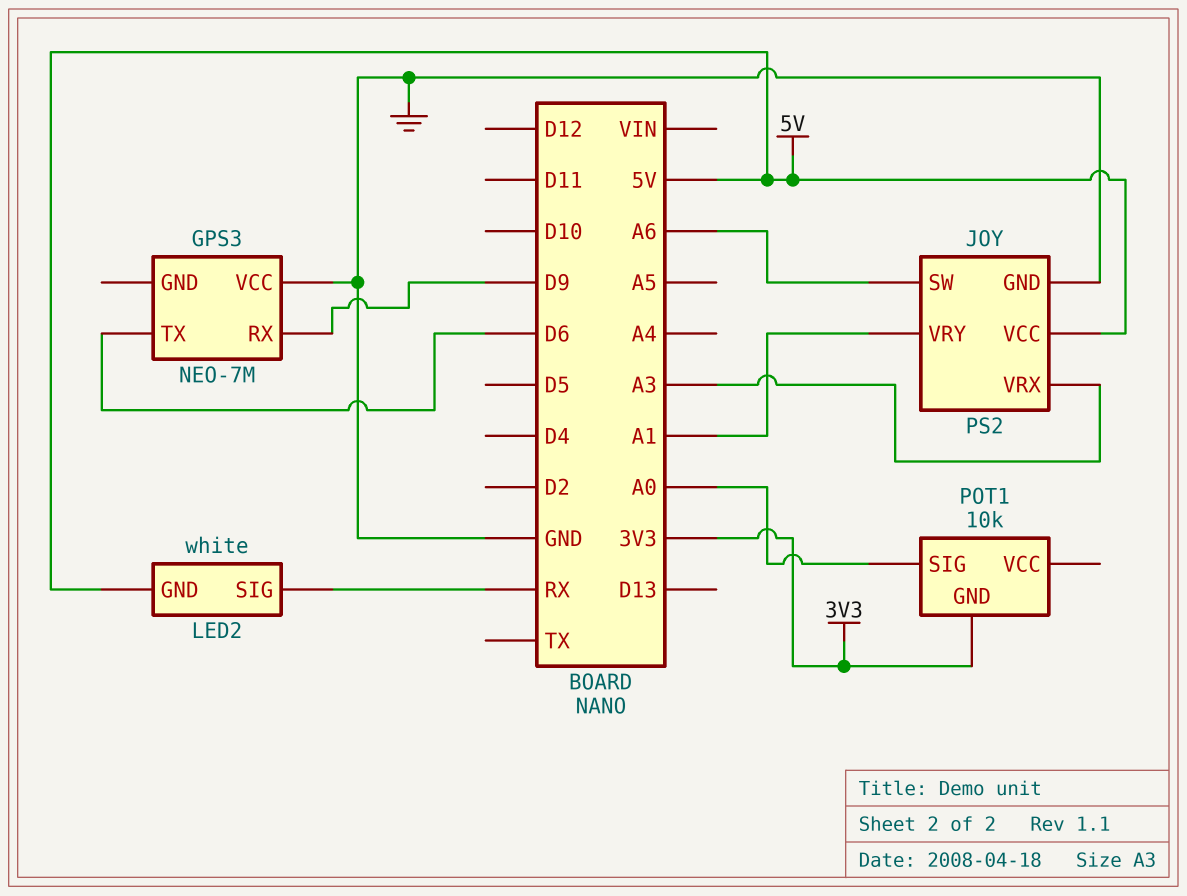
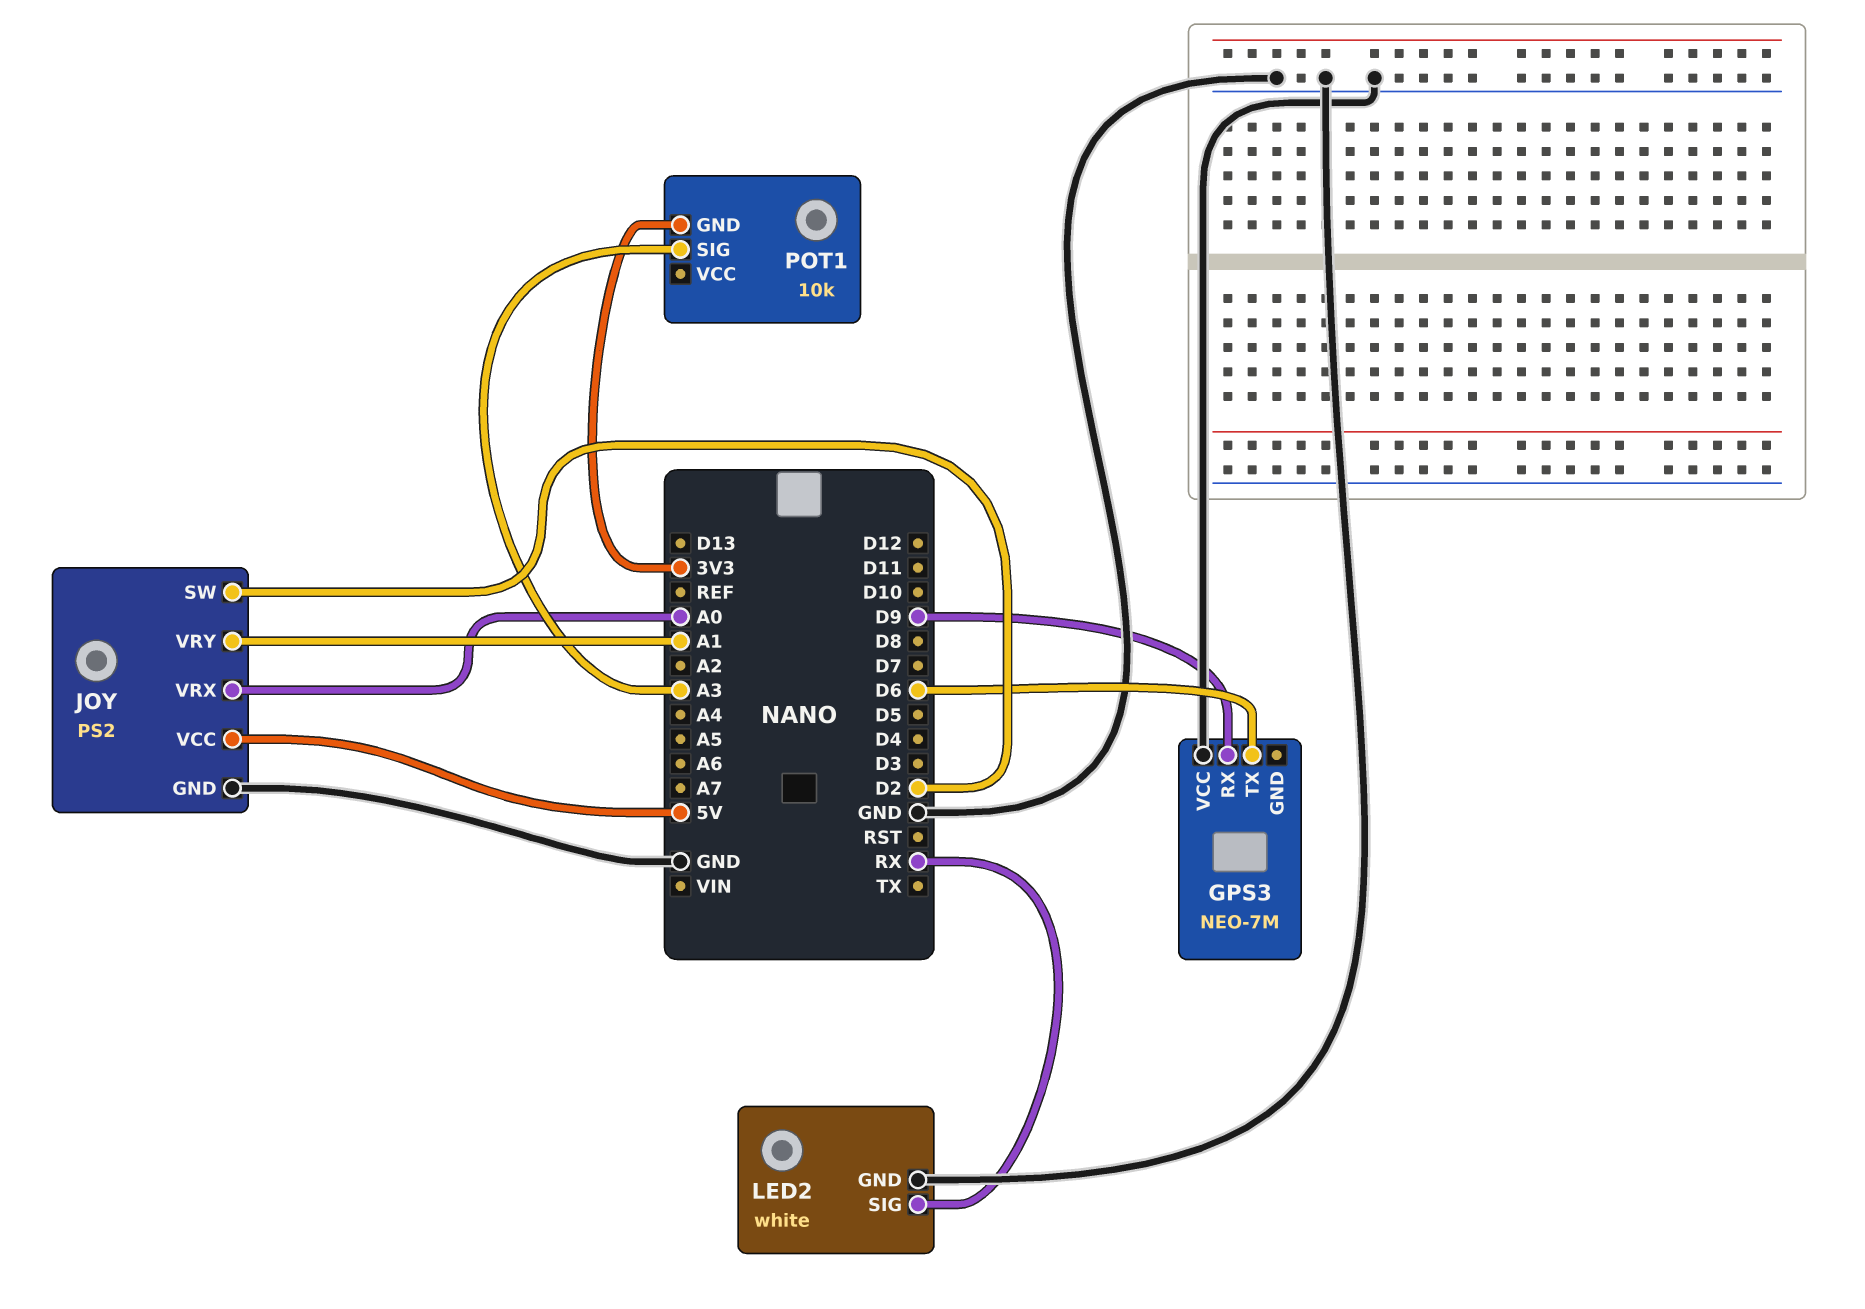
JOY pin SW: A6 -> D2
JOY pin VRX: A3 -> A0
LED2 pin GND: 5V -> GND
POT1 pin SIG: A0 -> A3

